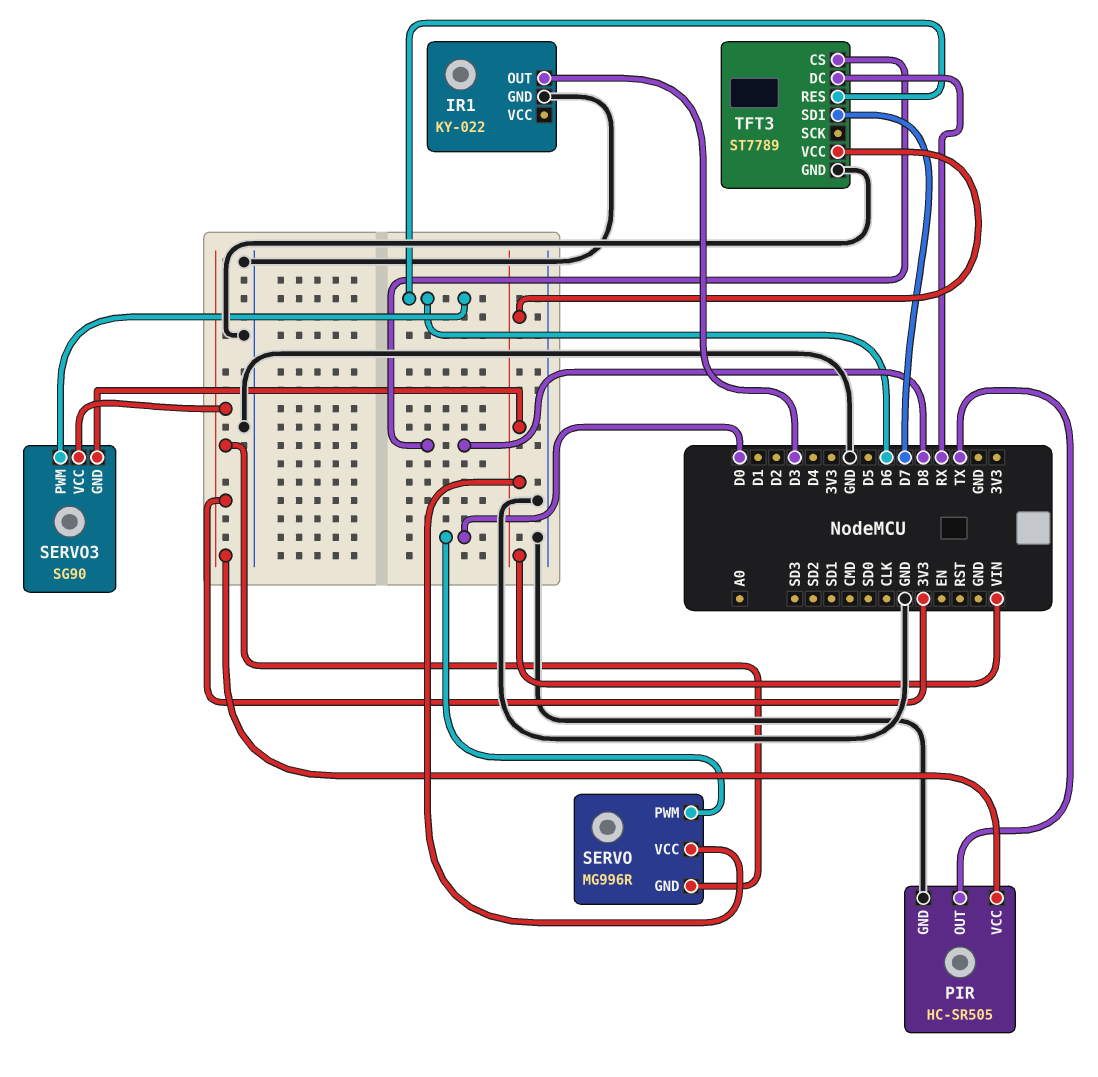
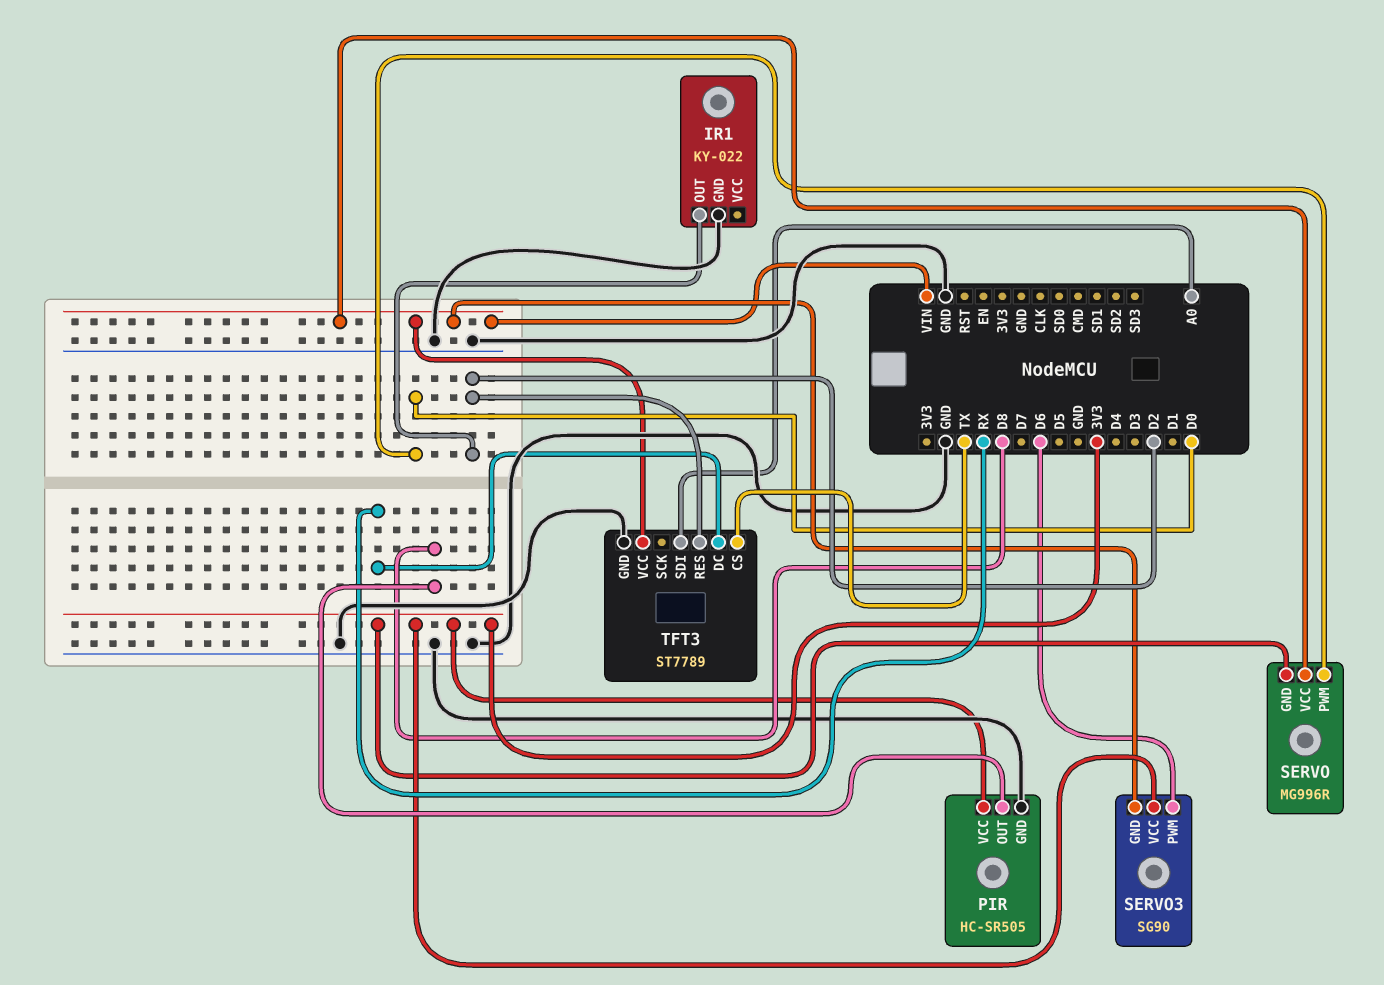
IR1 pin OUT: D3 -> D2
PIR pin OUT: TX -> D8
TFT3 pin CS: D8 -> TX
TFT3 pin RES: D6 -> D2
TFT3 pin SDI: D7 -> A0

